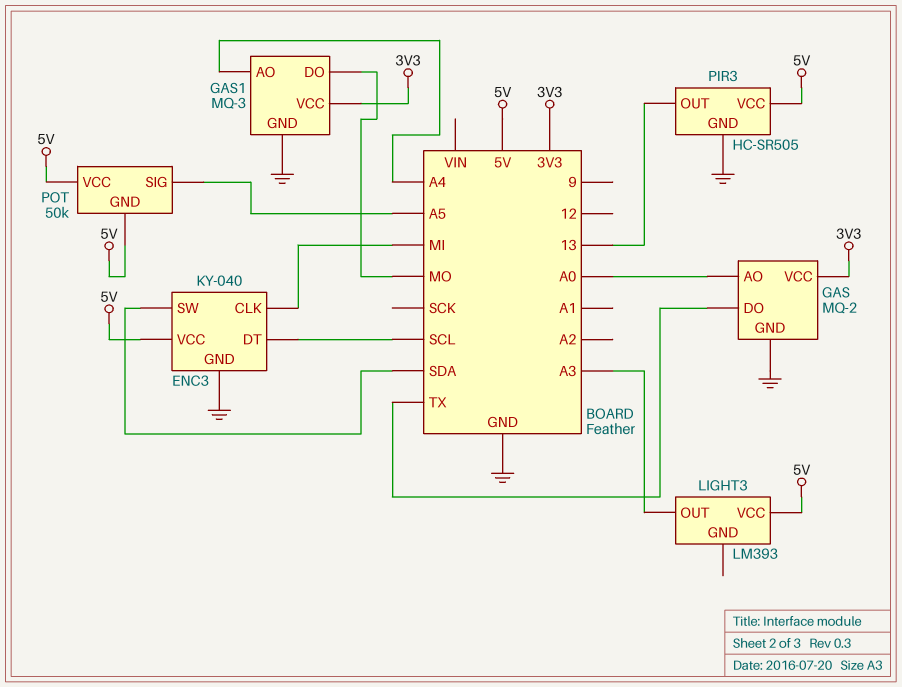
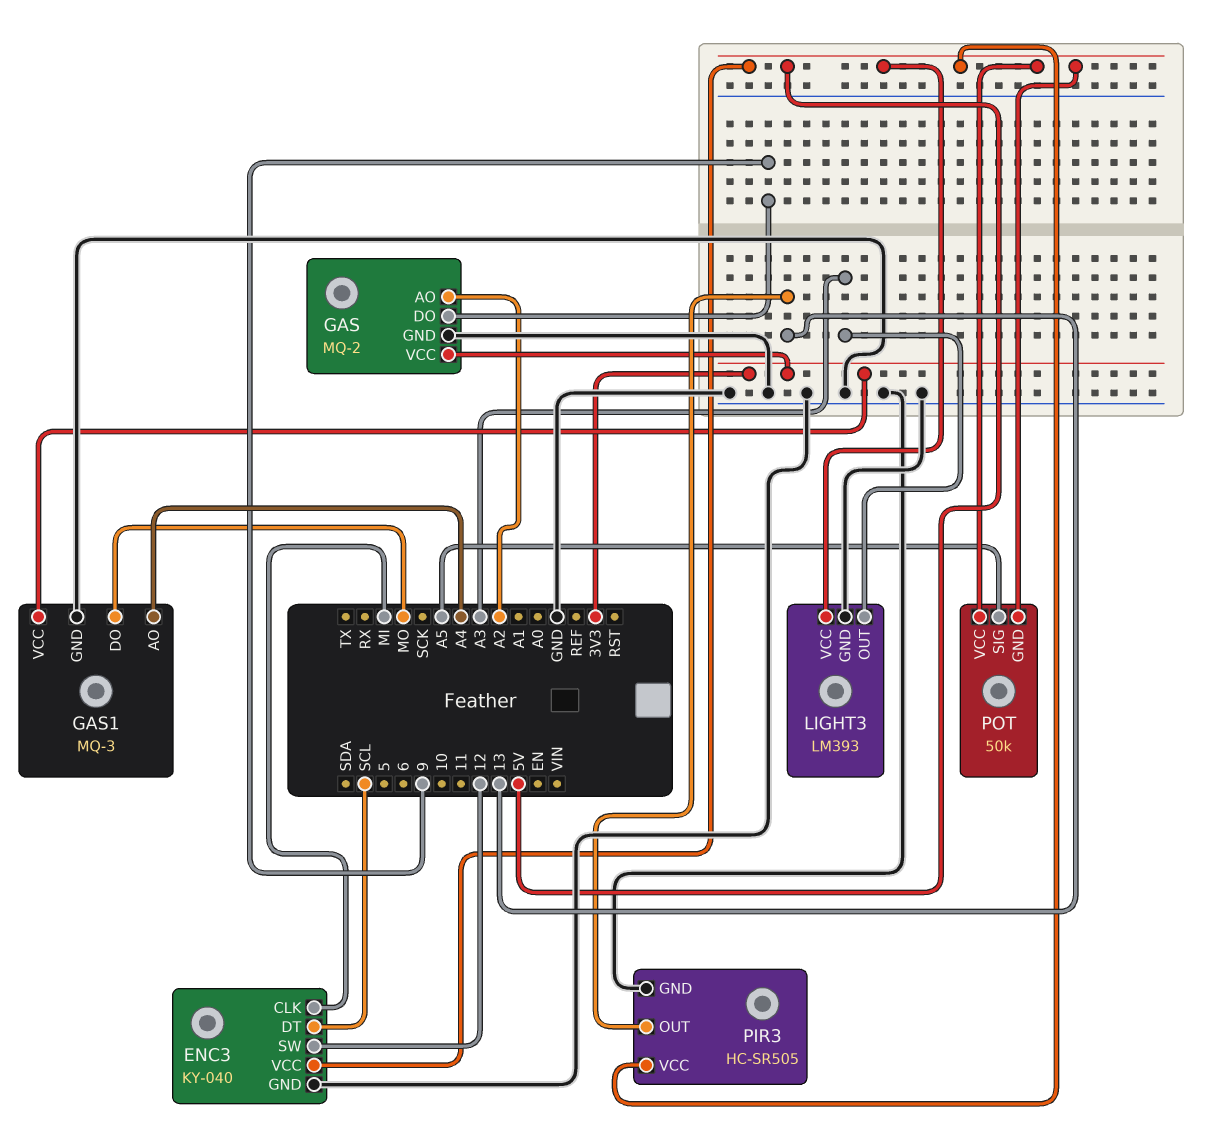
ENC3 pin SW: SDA -> 12
GAS pin AO: A0 -> A2
GAS pin DO: TX -> 9
LIGHT3 pin GND: none -> GND

